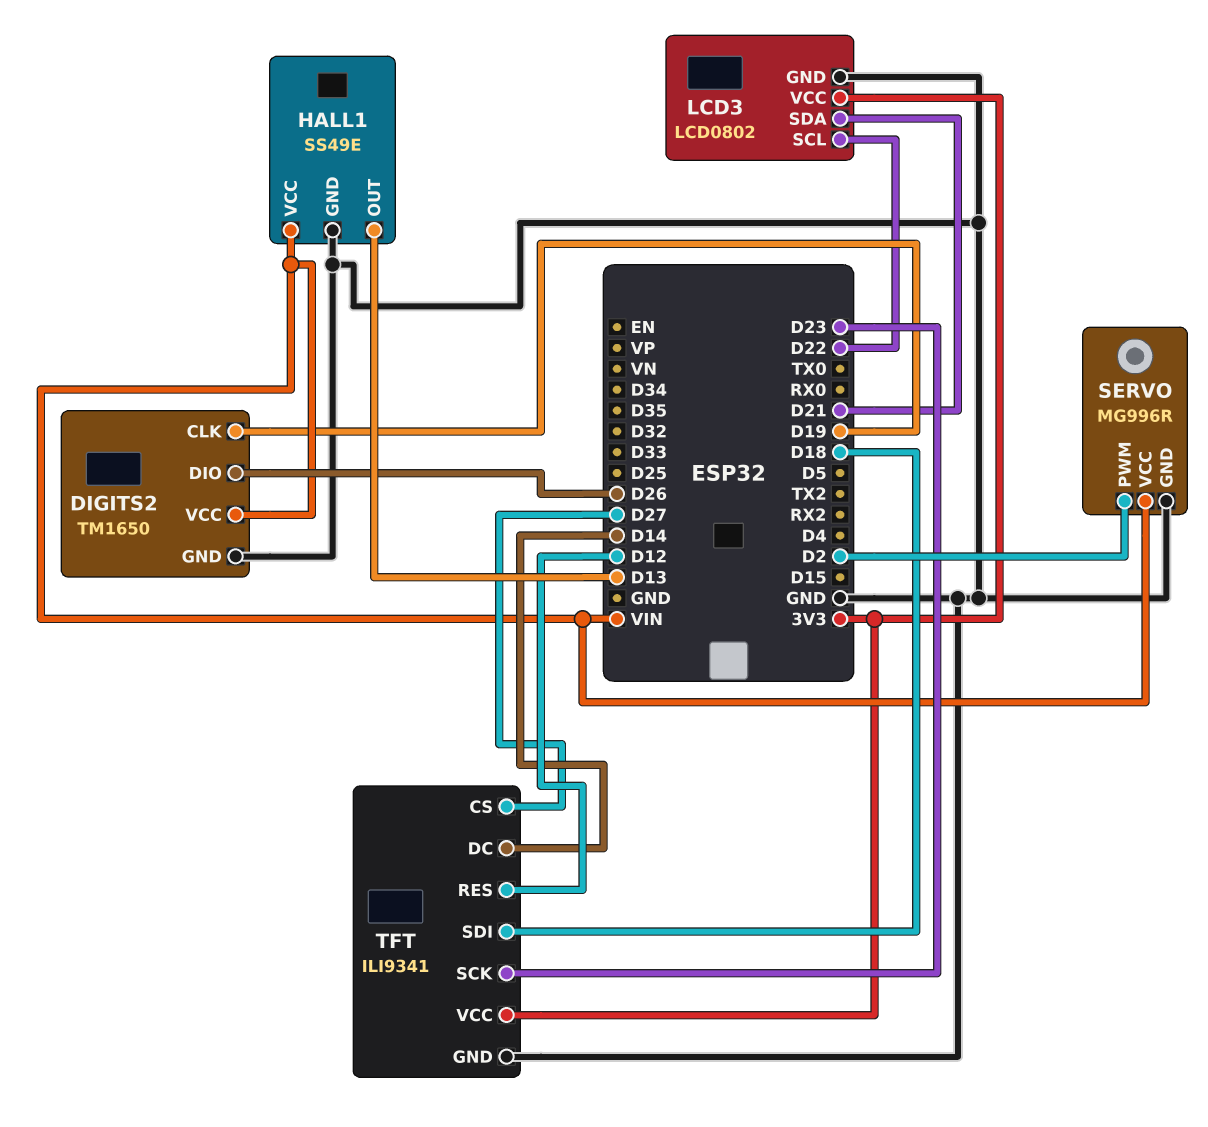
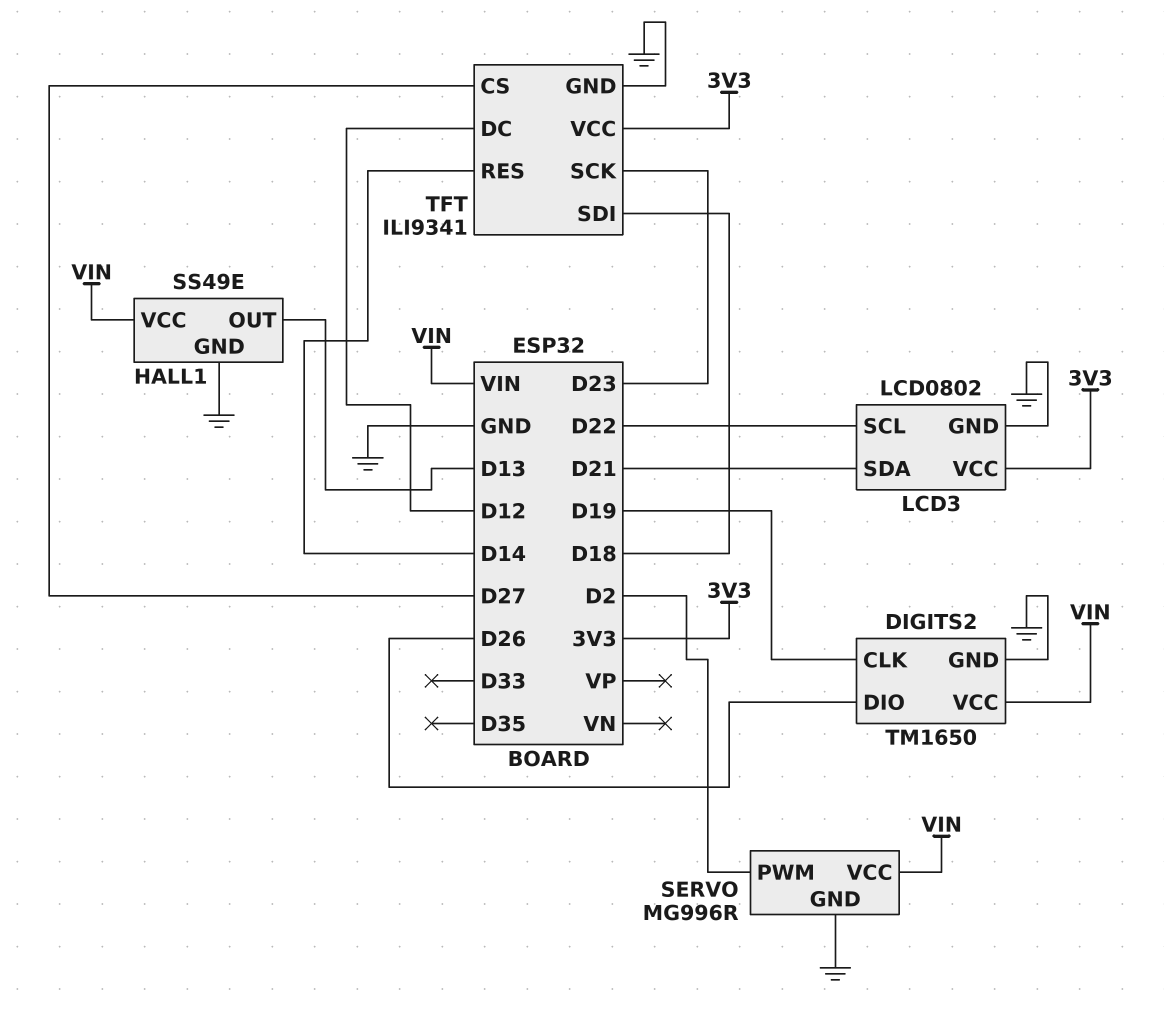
TFT pin DC: D14 -> D12
TFT pin RES: D12 -> D14

